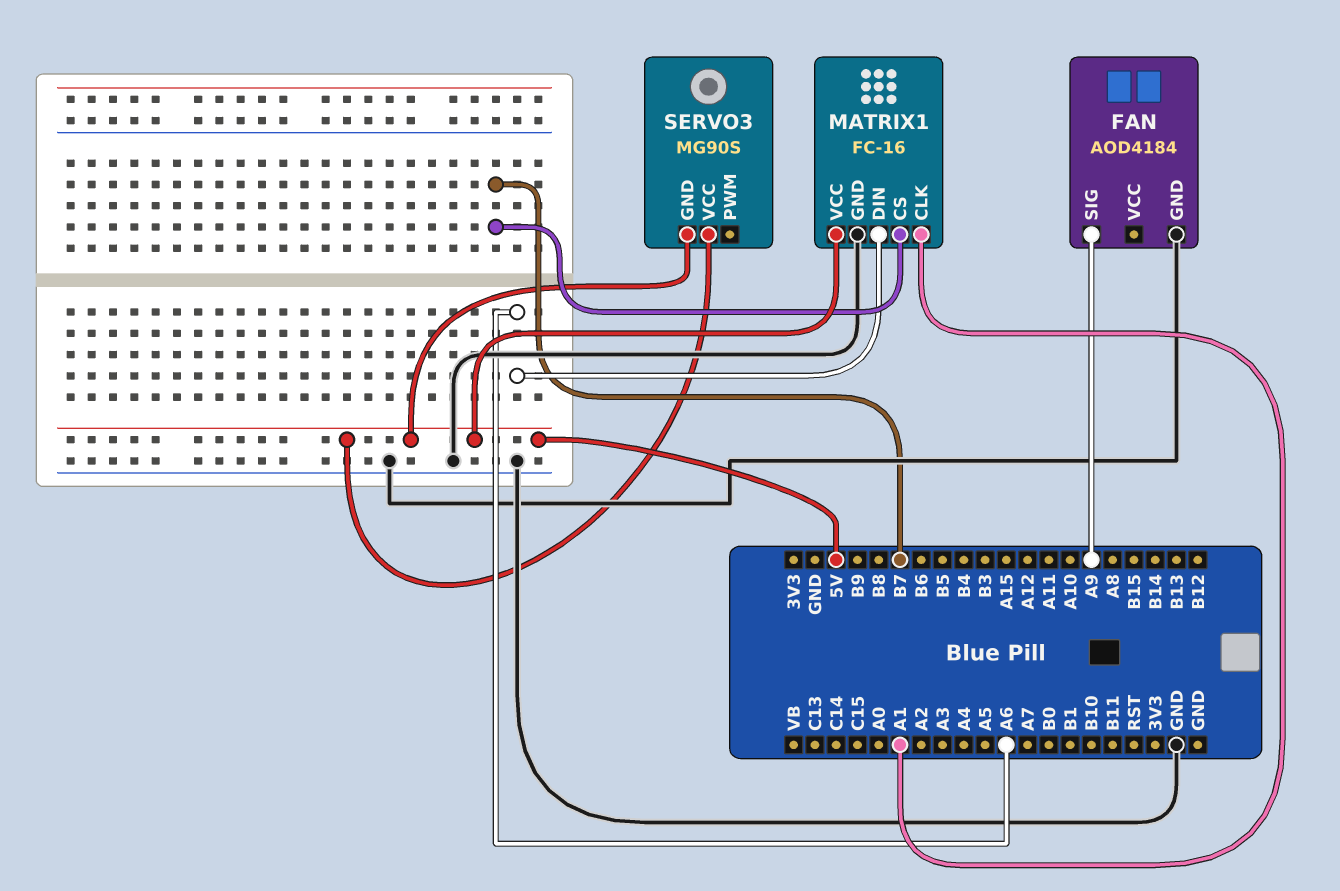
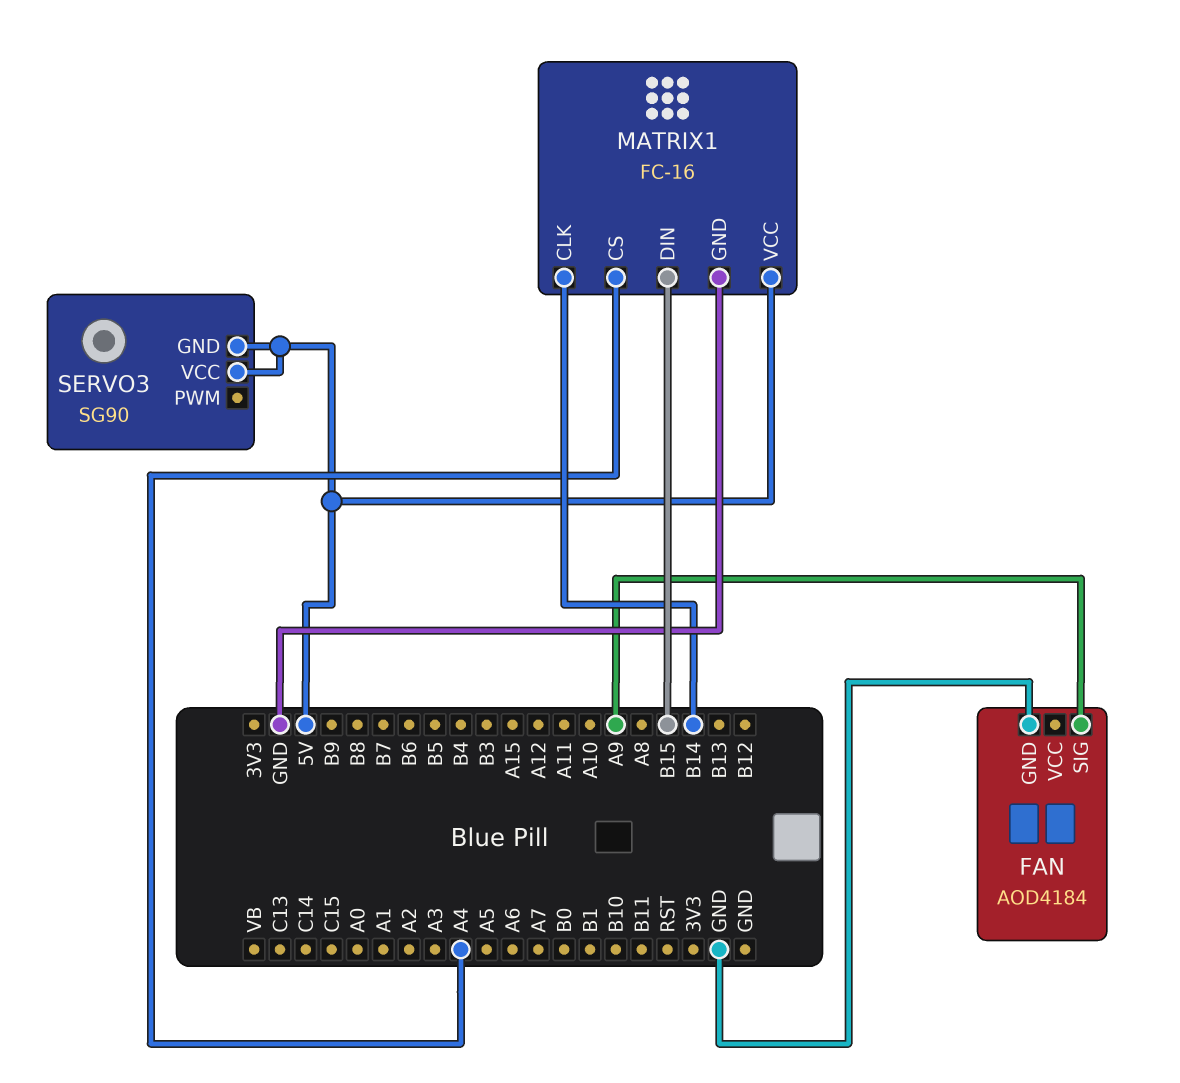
MATRIX1 pin CLK: A1 -> B14
MATRIX1 pin CS: B7 -> A4
MATRIX1 pin DIN: A6 -> B15
SERVO3: MG90S -> SG90

